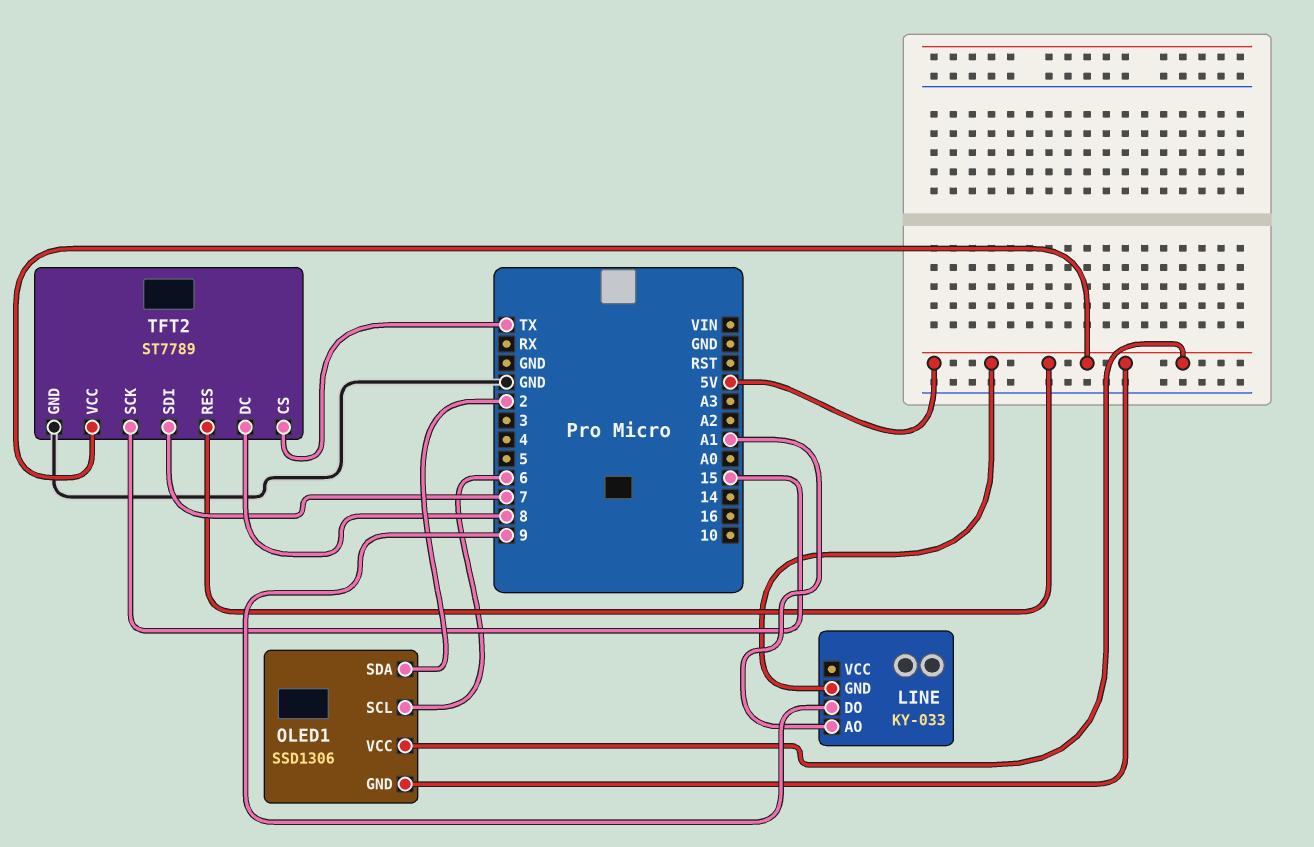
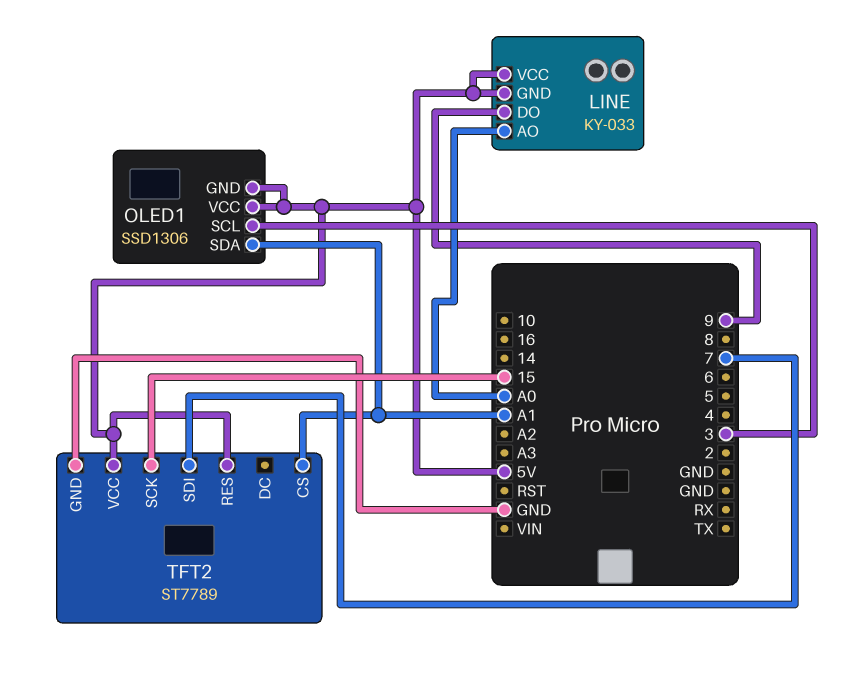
LINE pin AO: A1 -> A0
LINE pin VCC: none -> 5V
OLED1 pin SCL: 6 -> 3
OLED1 pin SDA: 2 -> A1
TFT2 pin CS: TX -> A1
TFT2 pin DC: 8 -> none

